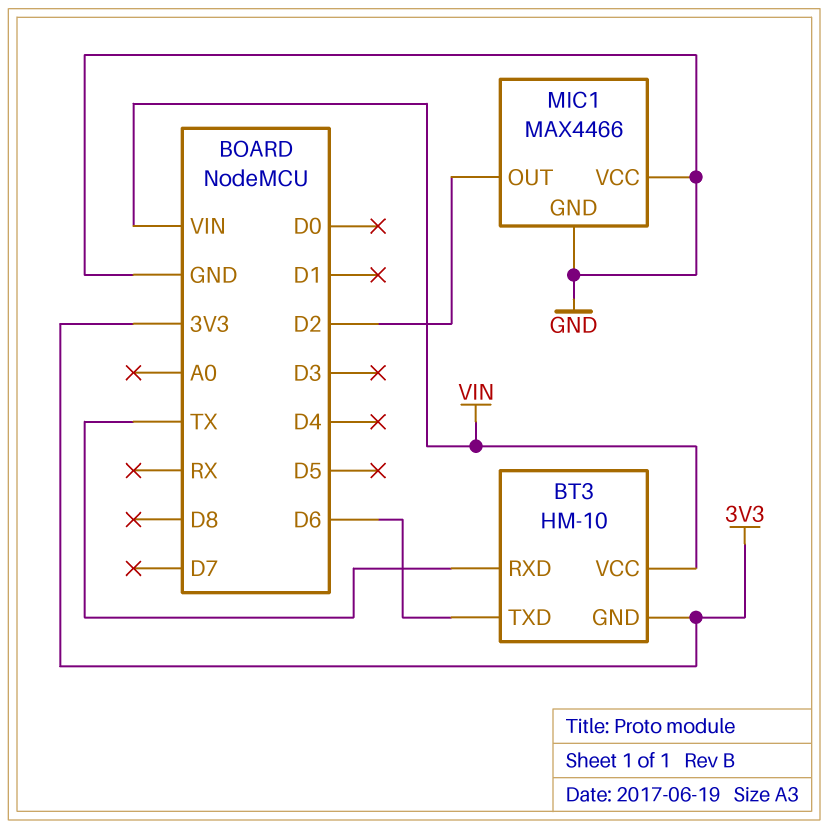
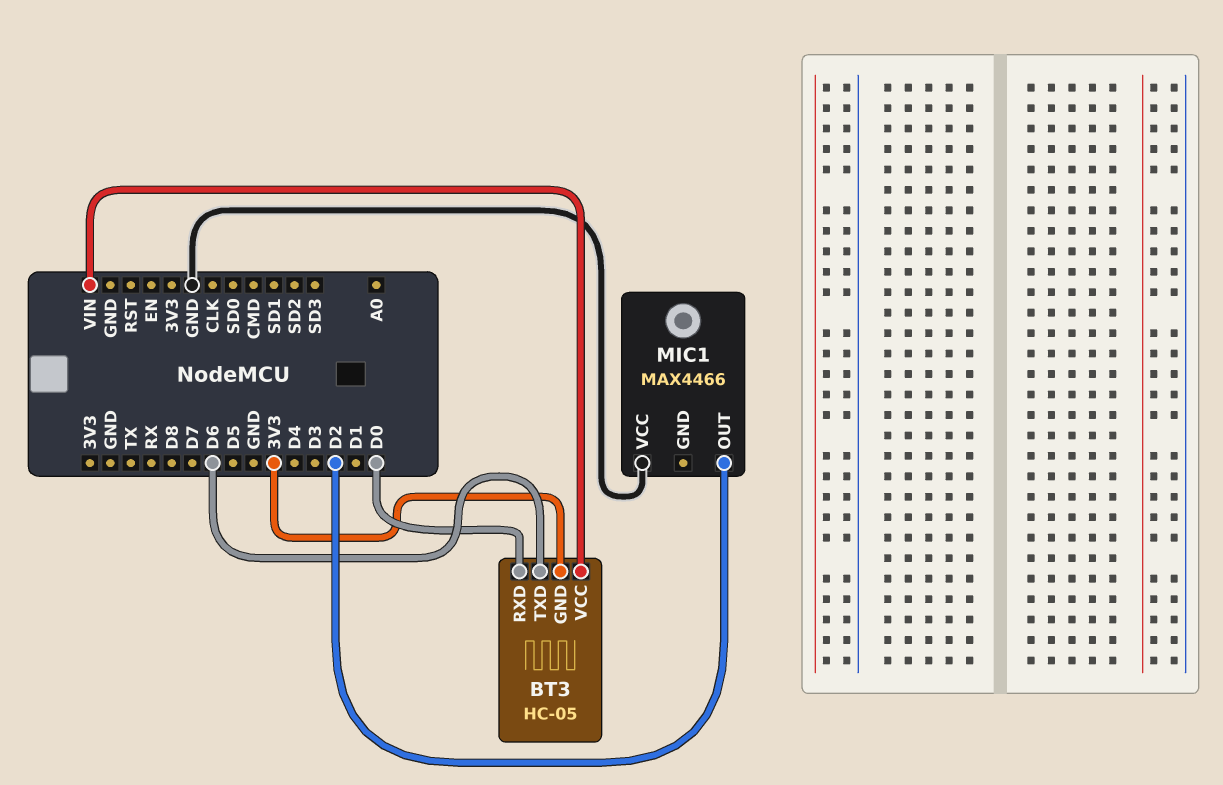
BT3: HM-10 -> HC-05
BT3 pin RXD: TX -> D0
MIC1 pin GND: GND -> none

